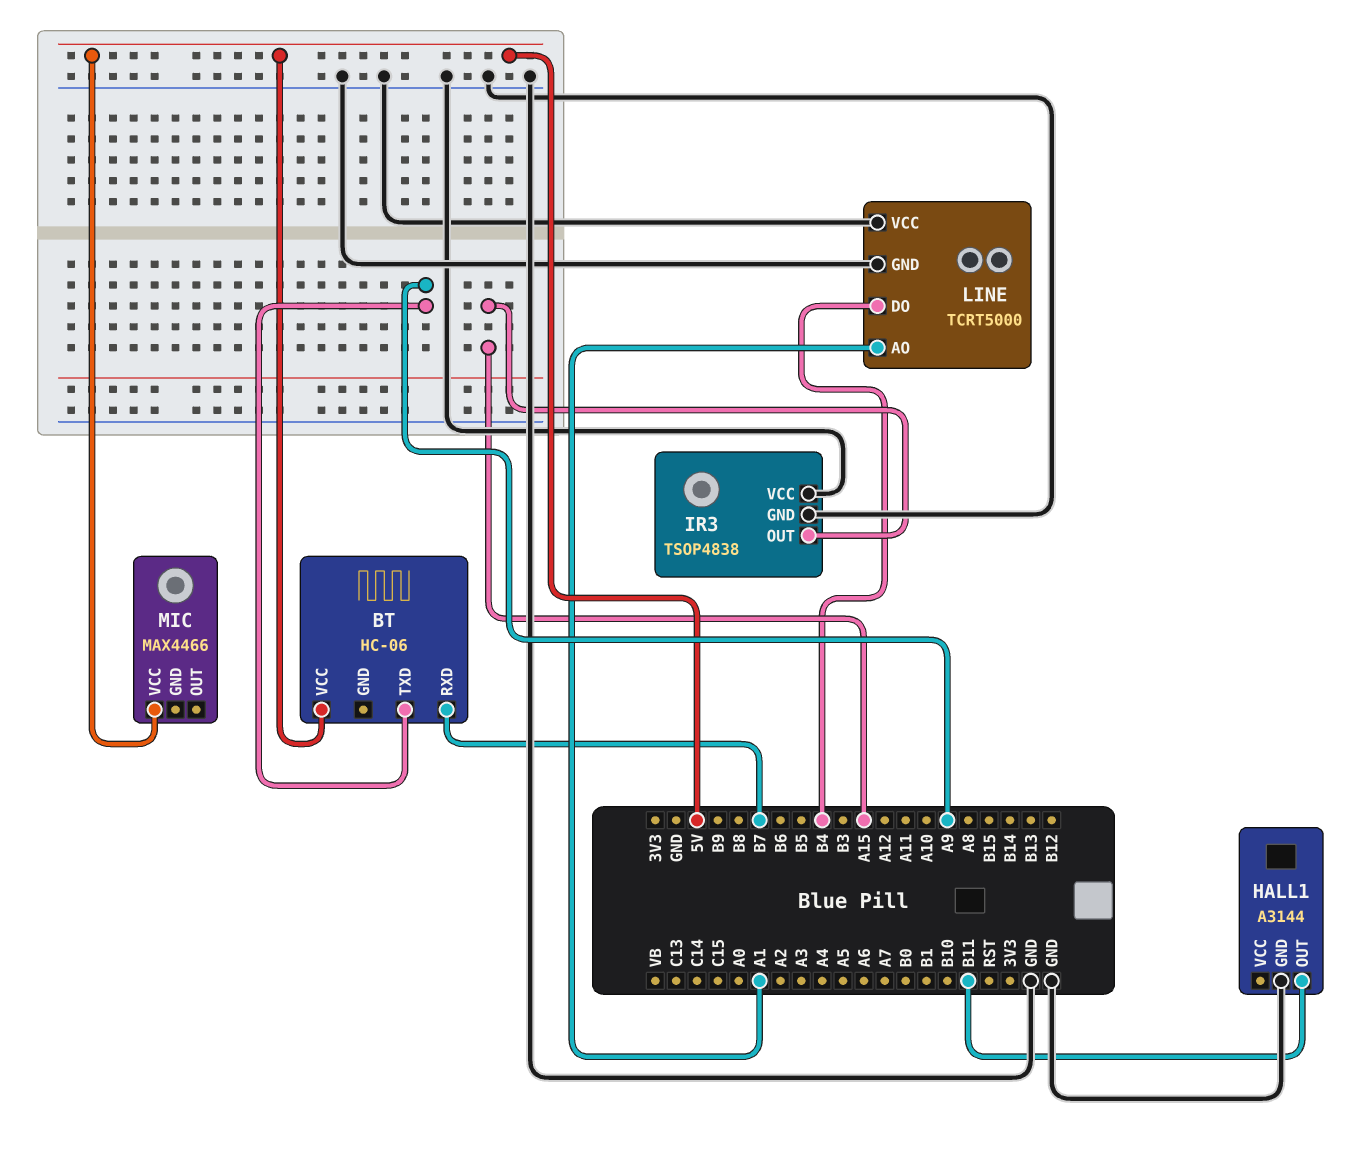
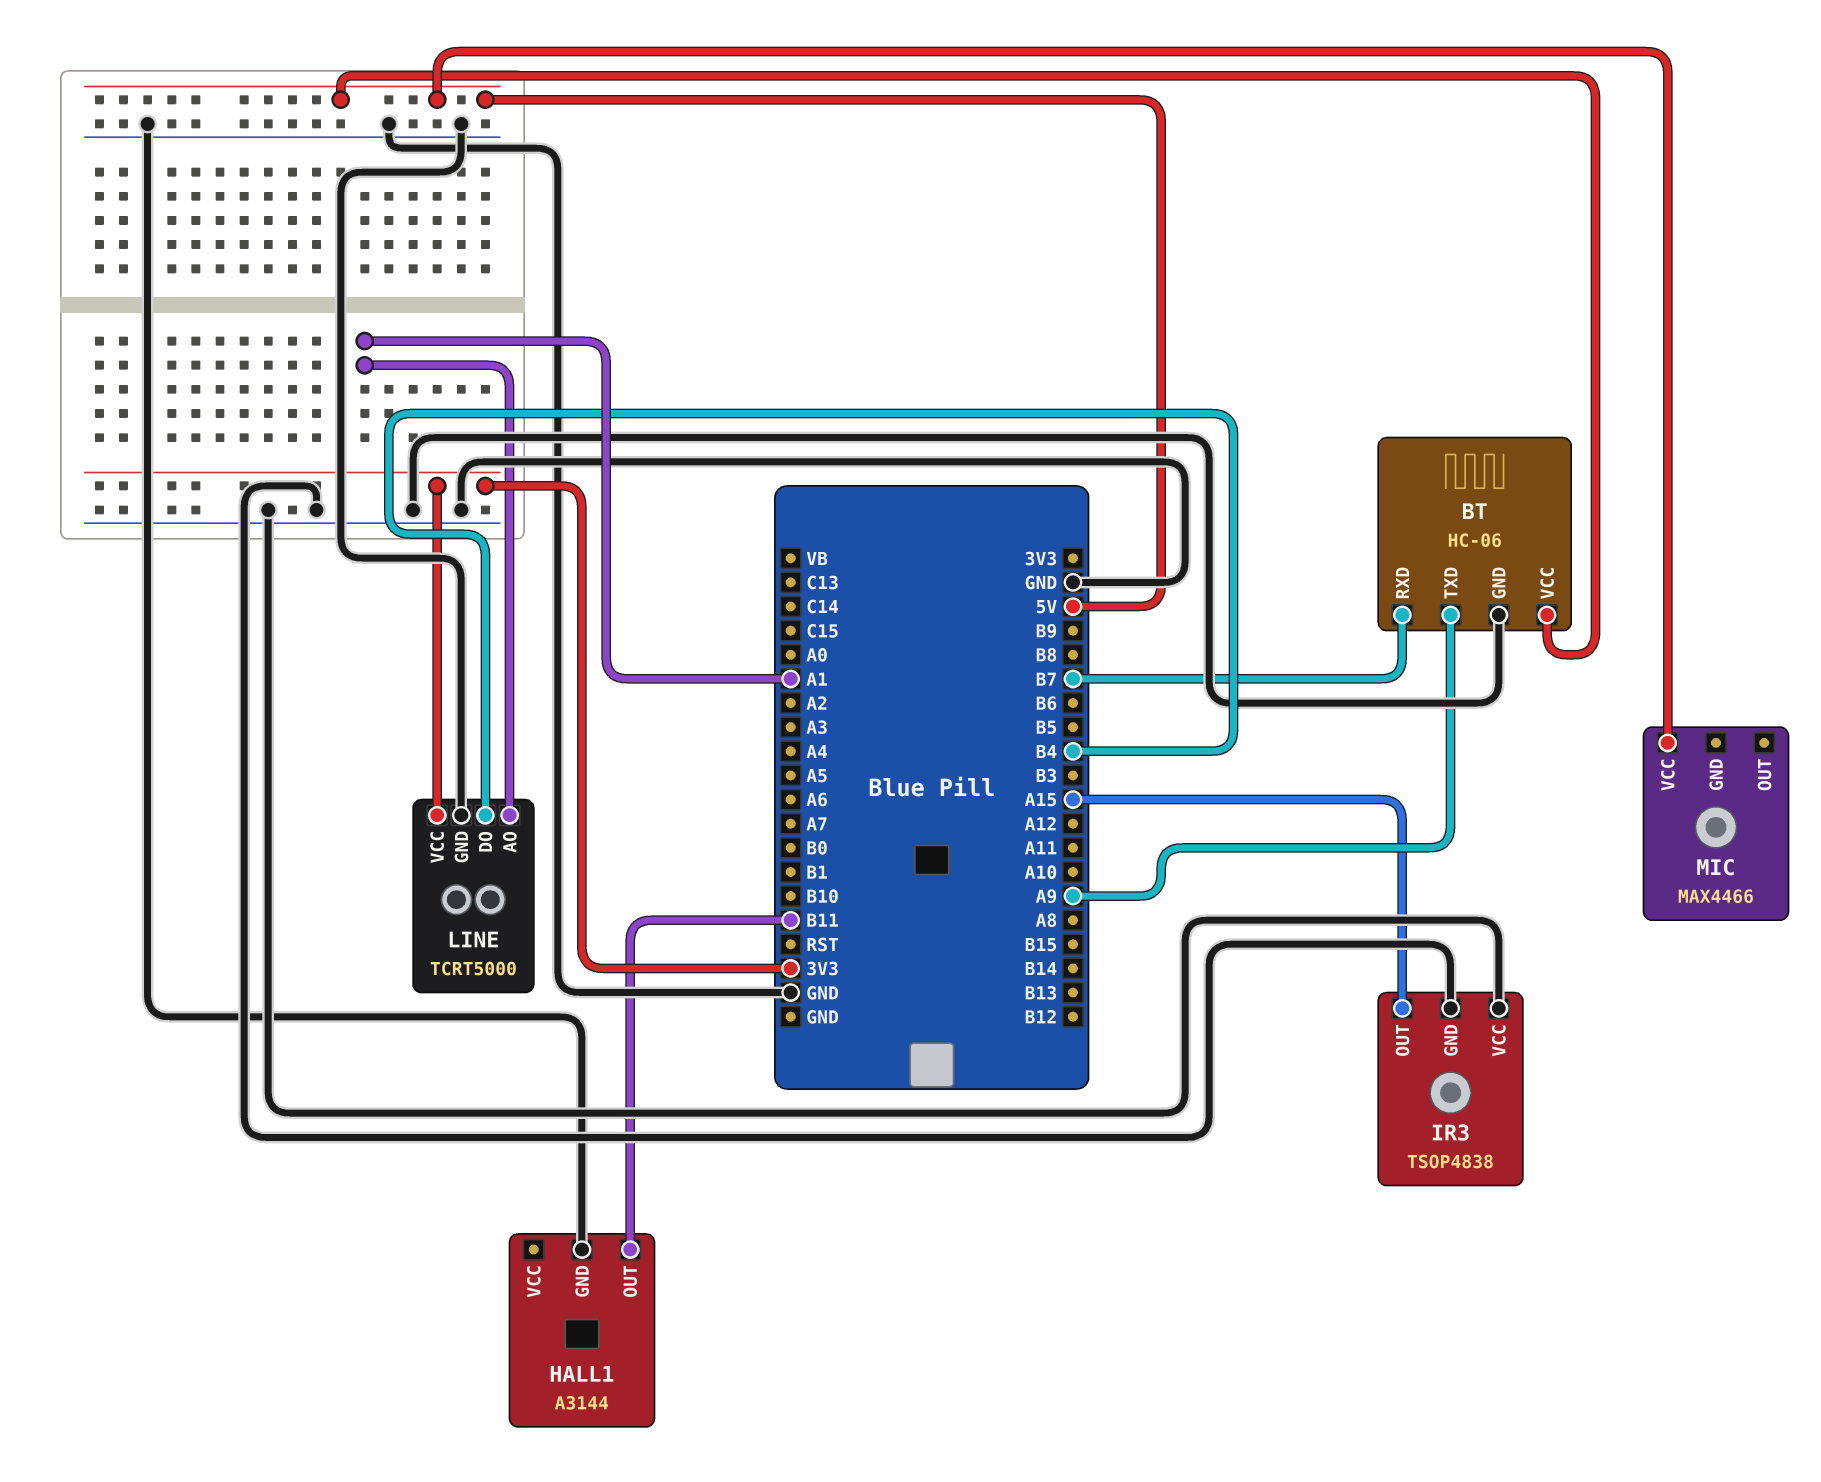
BT pin GND: none -> GND
LINE pin VCC: GND -> 3V3

